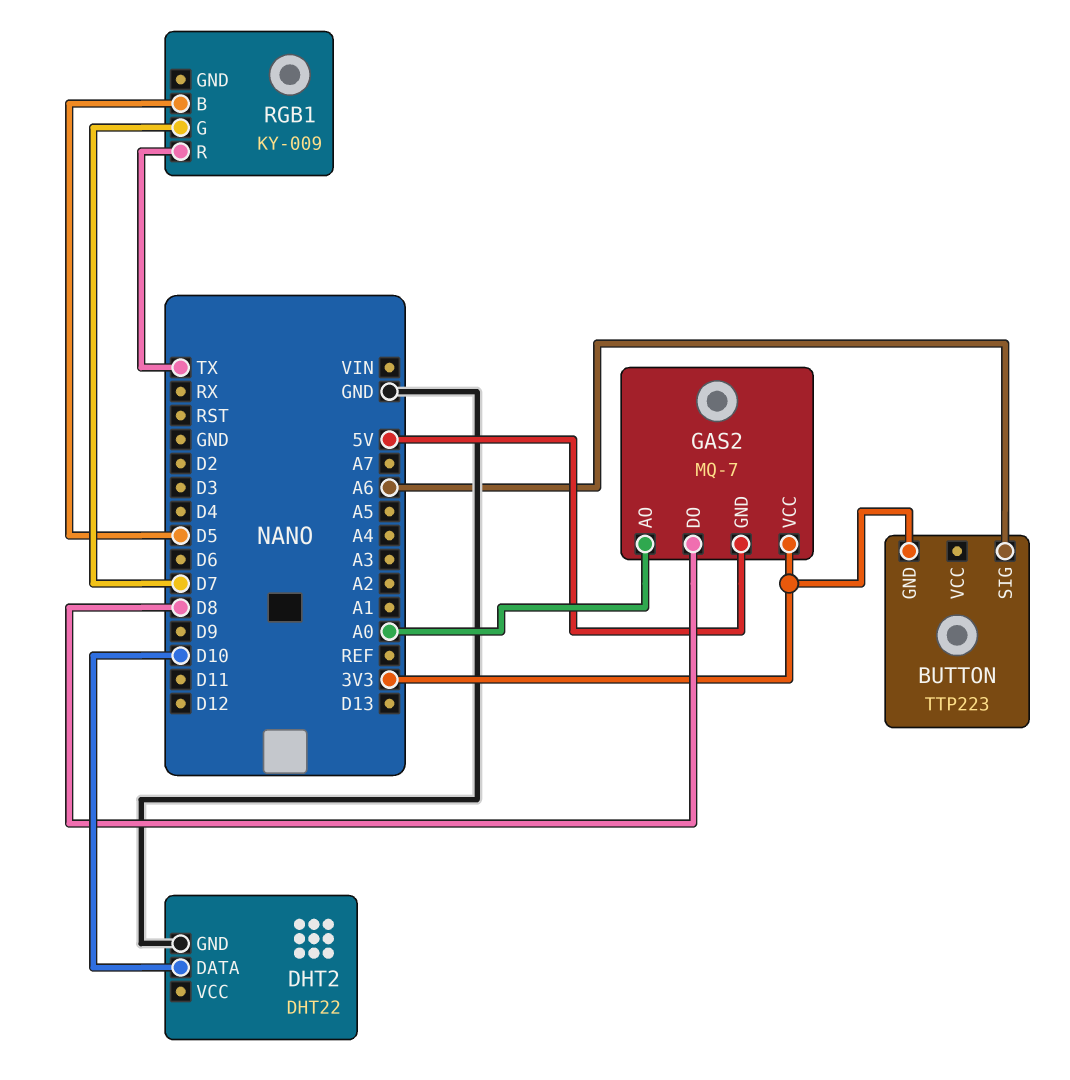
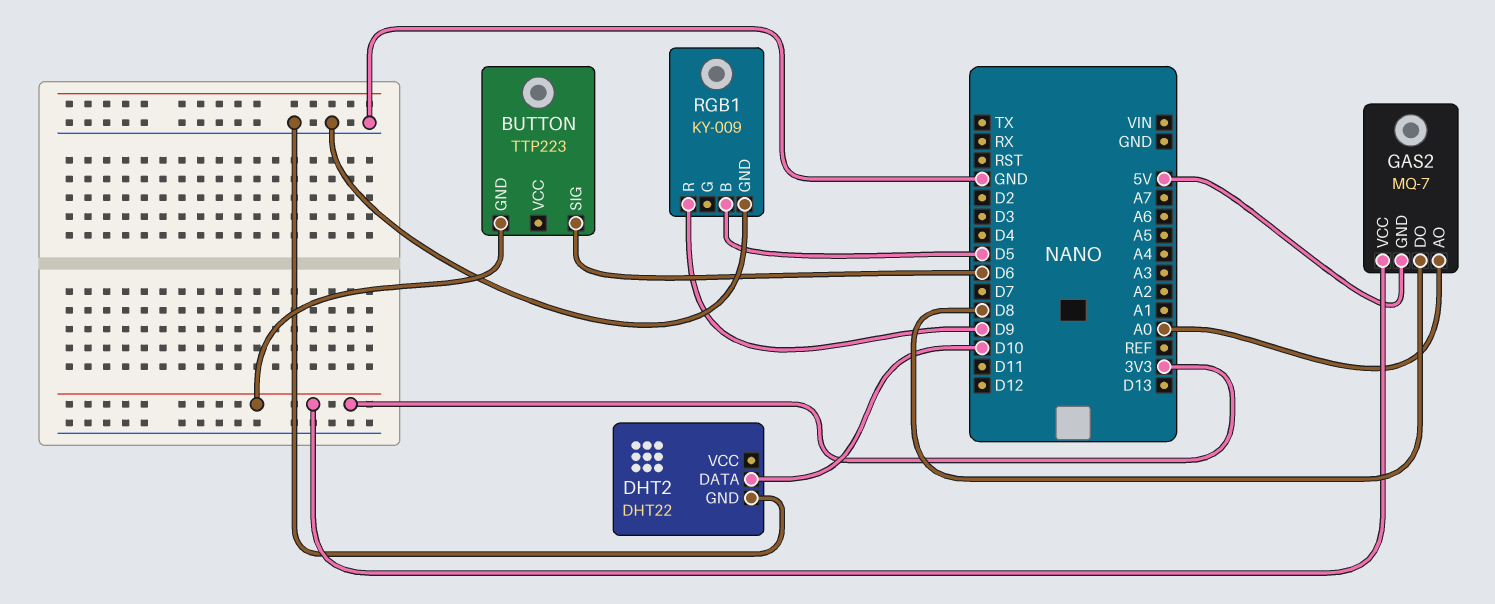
BUTTON pin SIG: A6 -> D6
RGB1 pin G: D7 -> none
RGB1 pin GND: none -> GND
RGB1 pin R: TX -> D9

